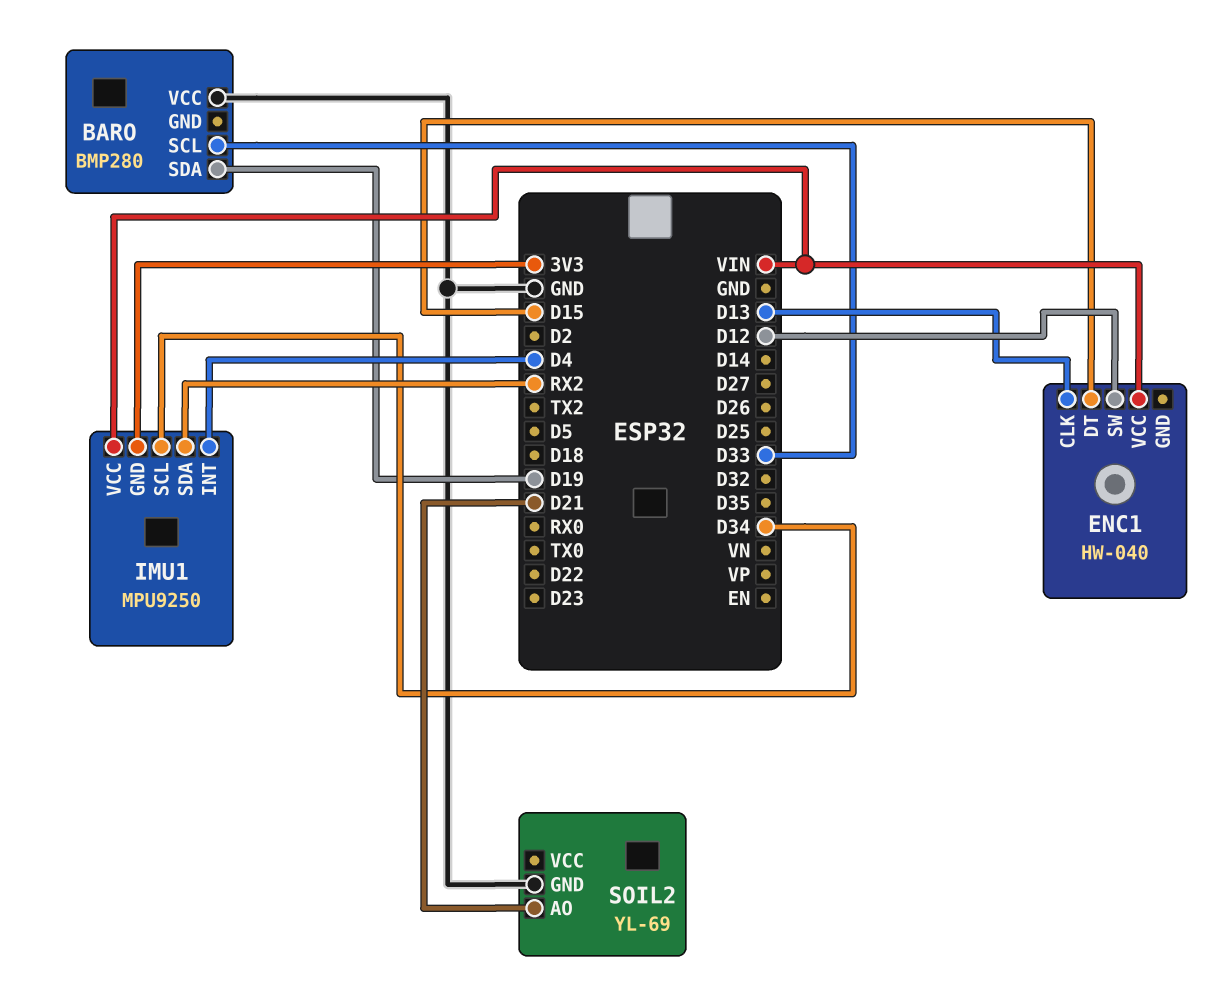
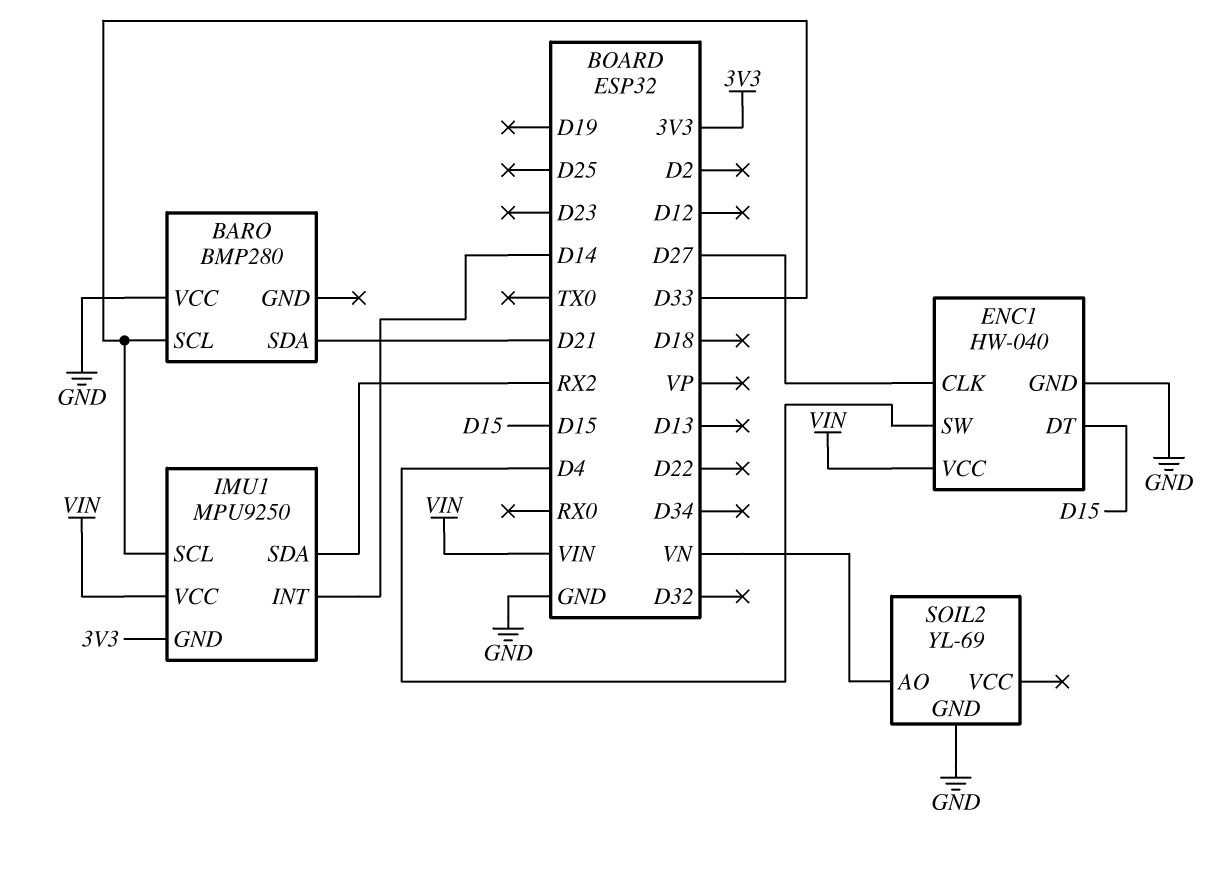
BARO pin SDA: D19 -> D21
ENC1 pin CLK: D13 -> D27
ENC1 pin GND: none -> GND
ENC1 pin SW: D12 -> D4
IMU1 pin INT: D4 -> D14
IMU1 pin SCL: D34 -> D33
SOIL2 pin AO: D21 -> VN

